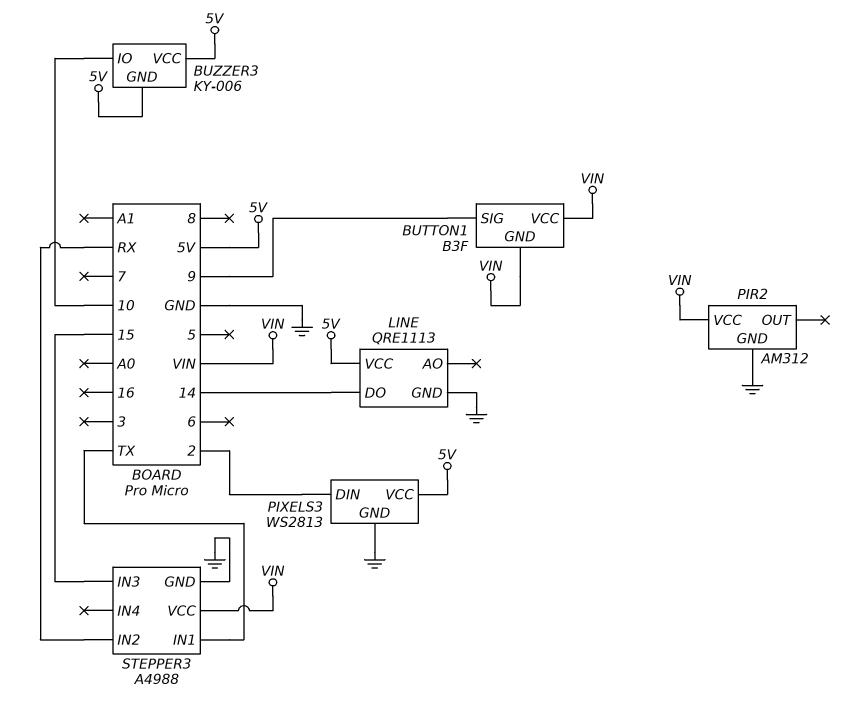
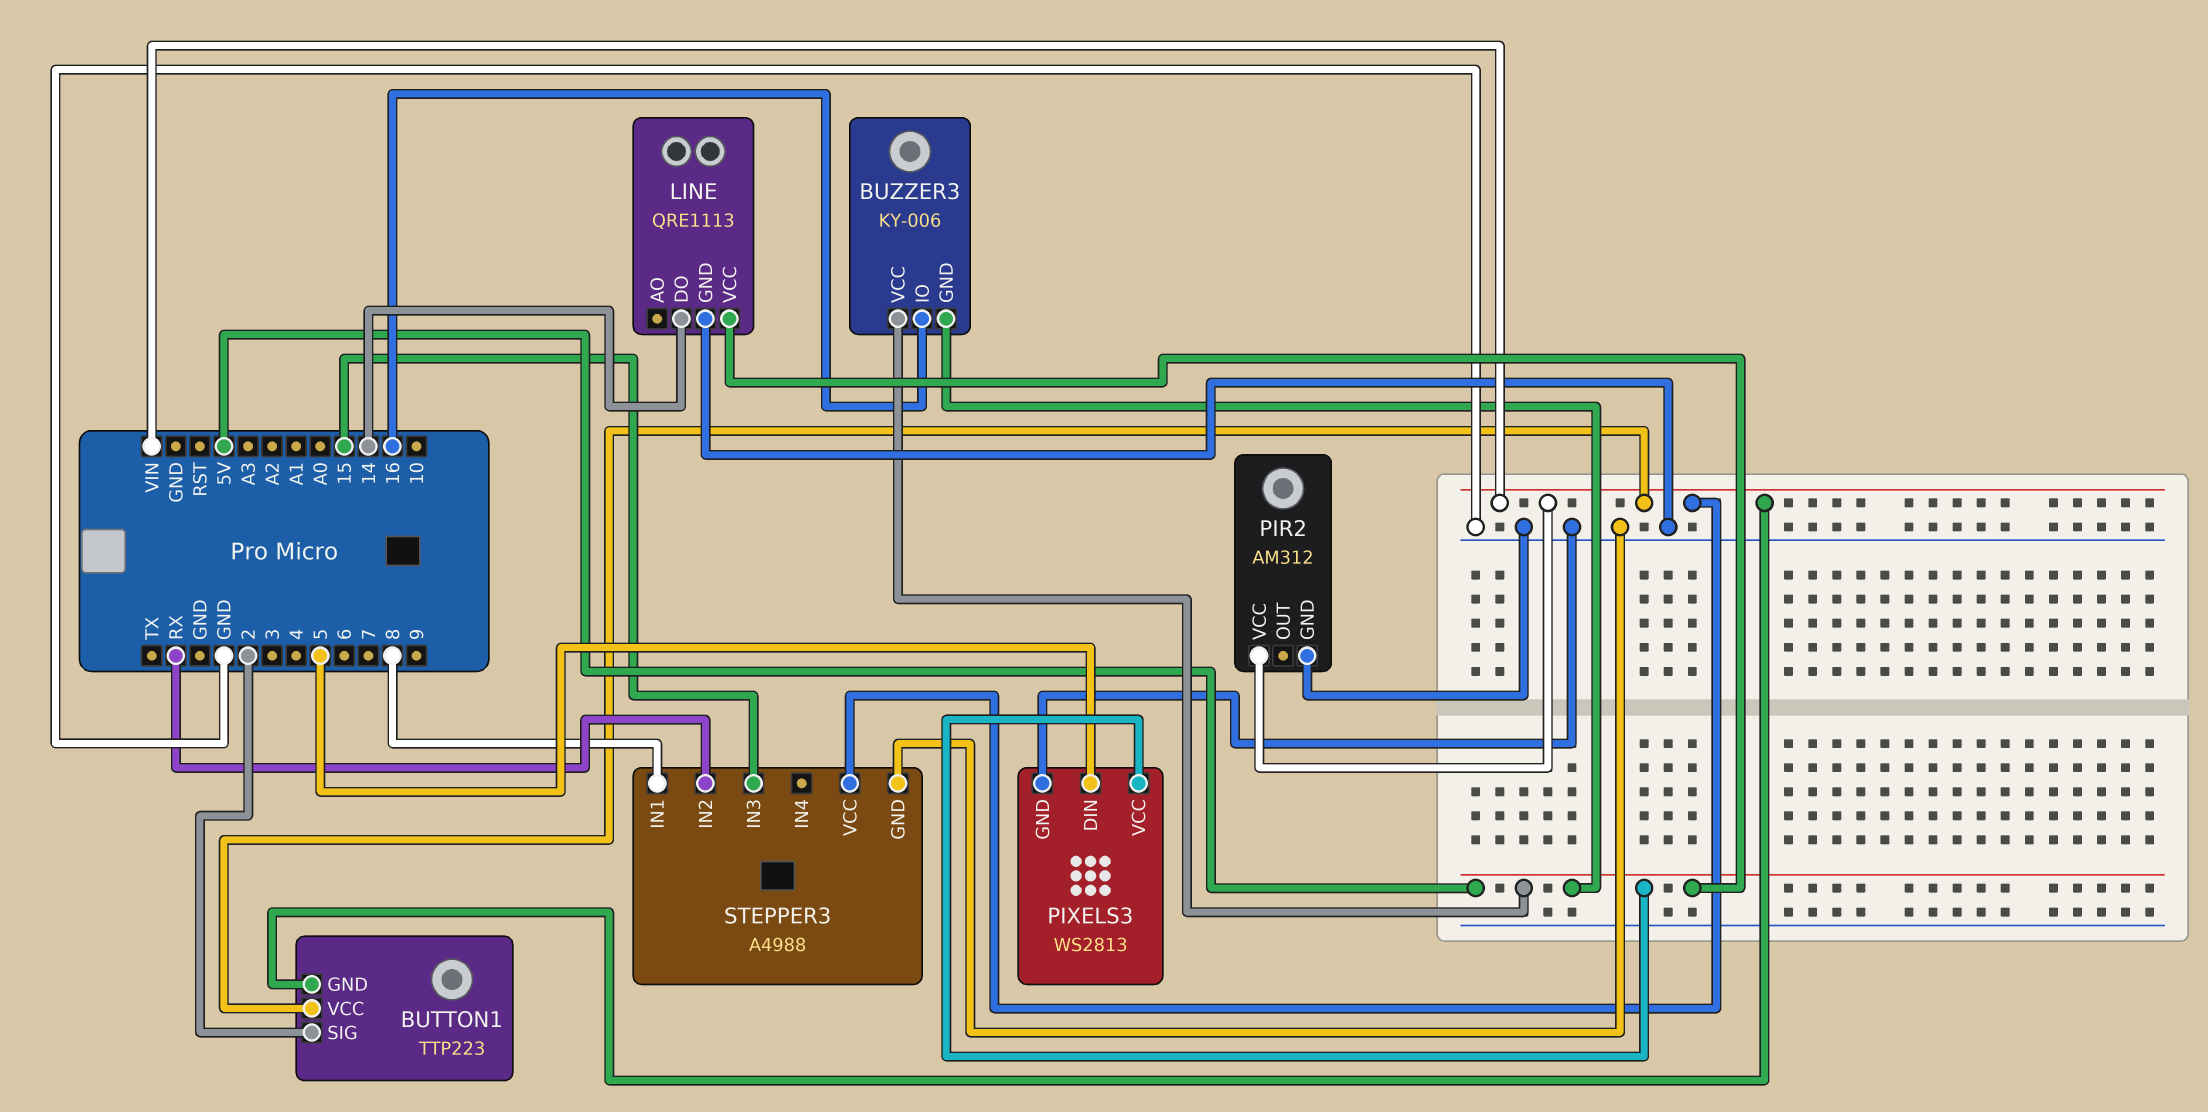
BUTTON1: B3F -> TTP223
BUTTON1 pin SIG: 9 -> 2
BUZZER3 pin IO: 10 -> 16
PIXELS3 pin DIN: 2 -> 5
STEPPER3 pin IN1: TX -> 8

